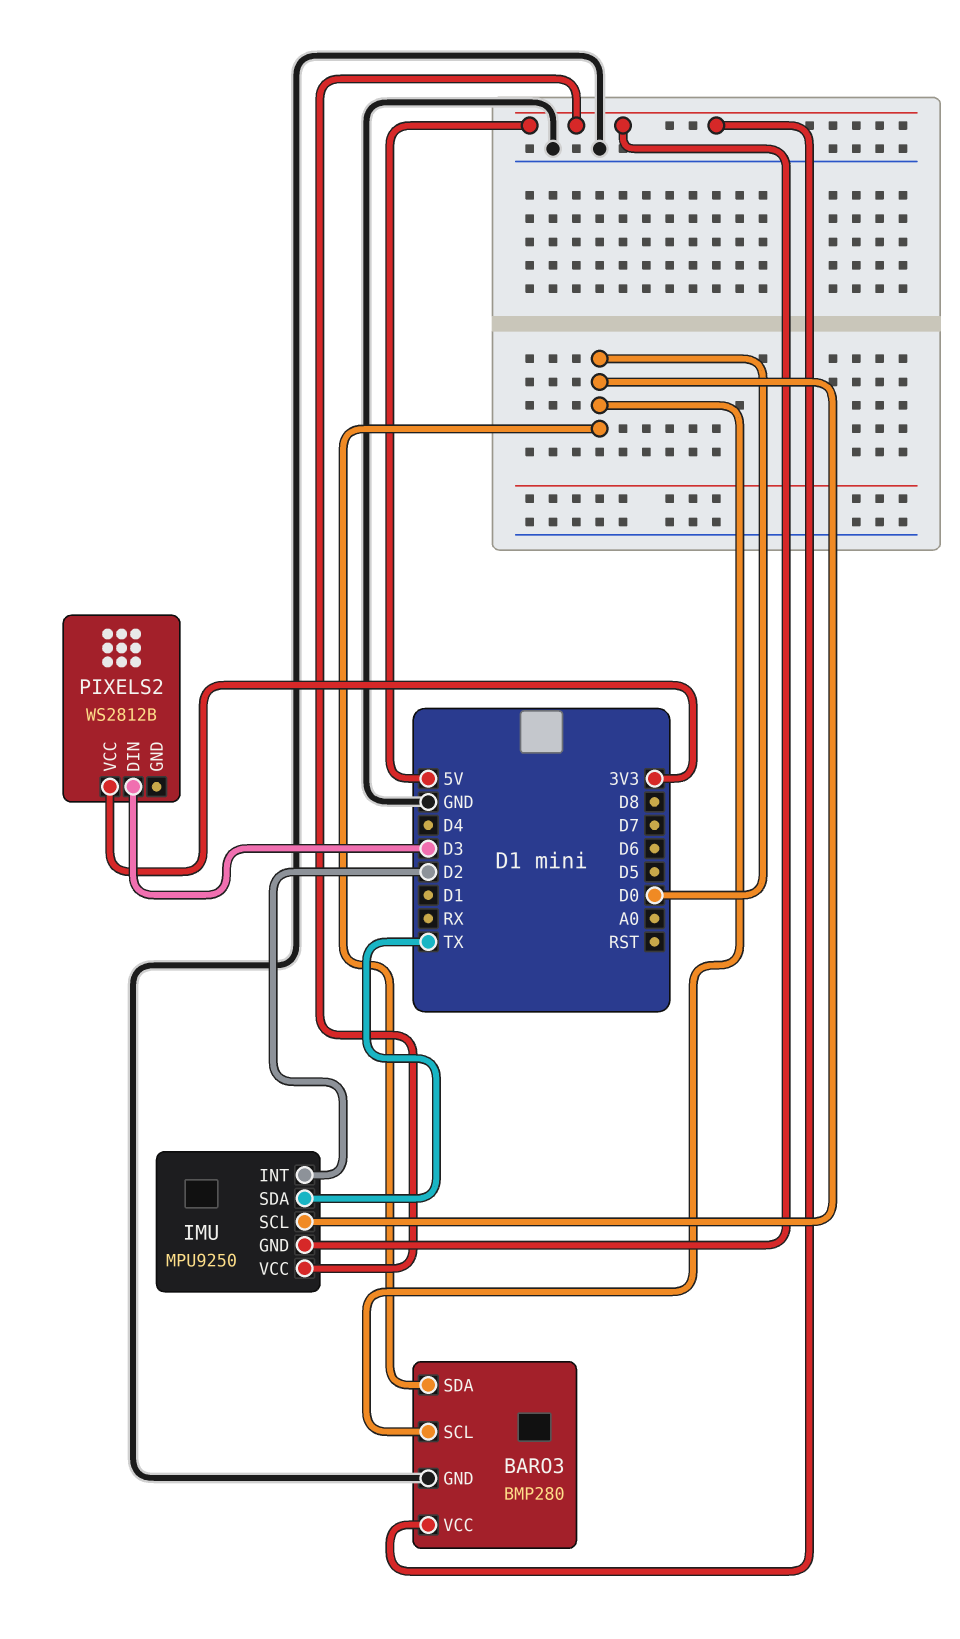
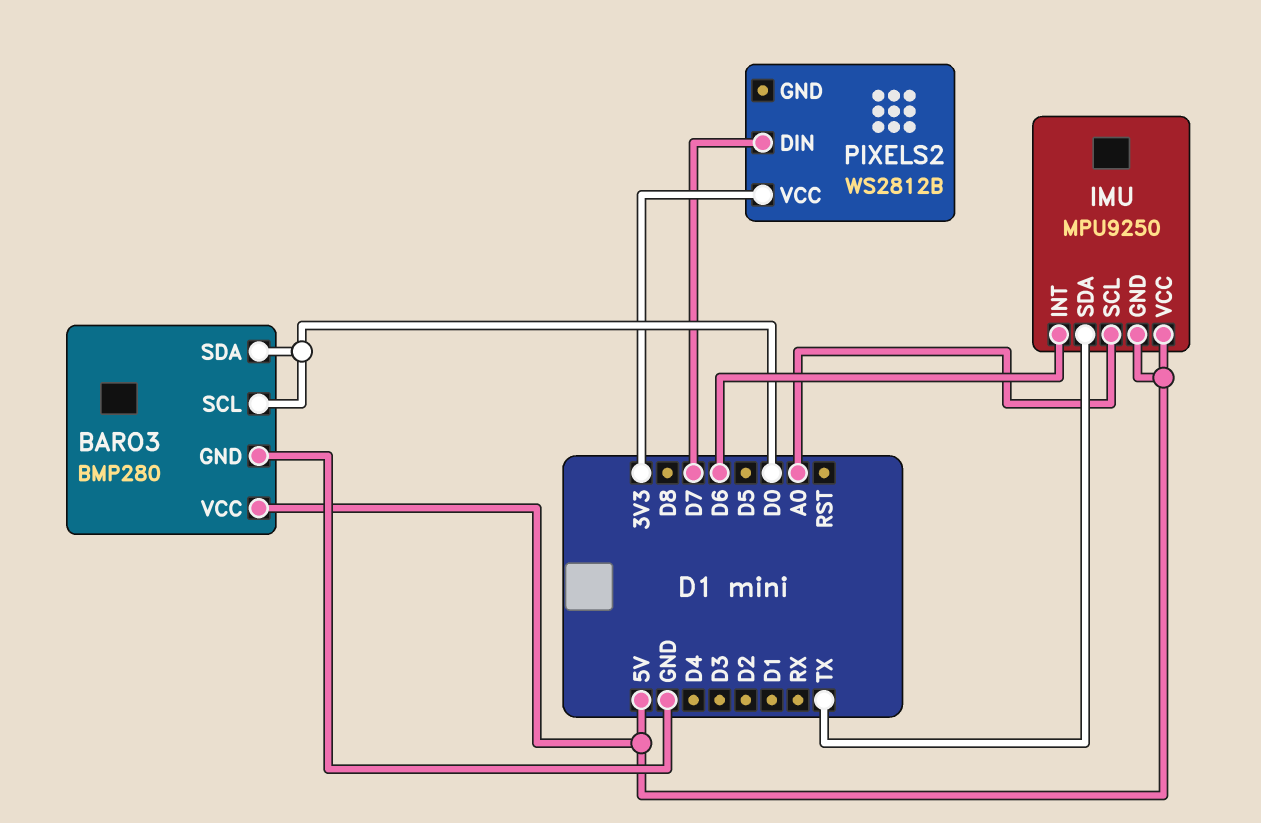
IMU pin INT: D2 -> D6
IMU pin SCL: D0 -> A0
PIXELS2 pin DIN: D3 -> D7

